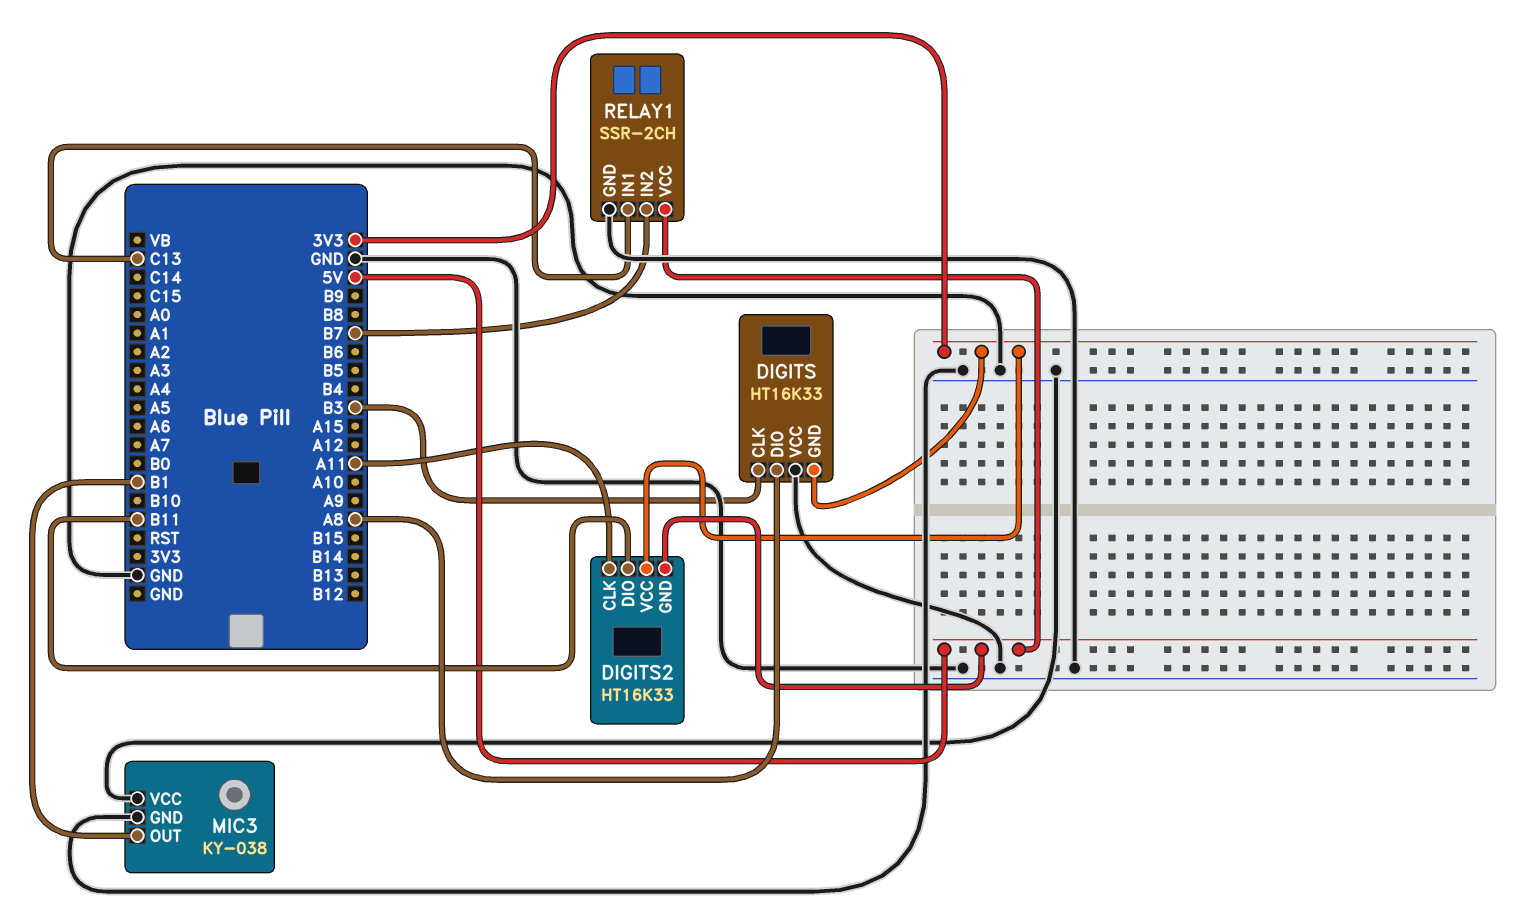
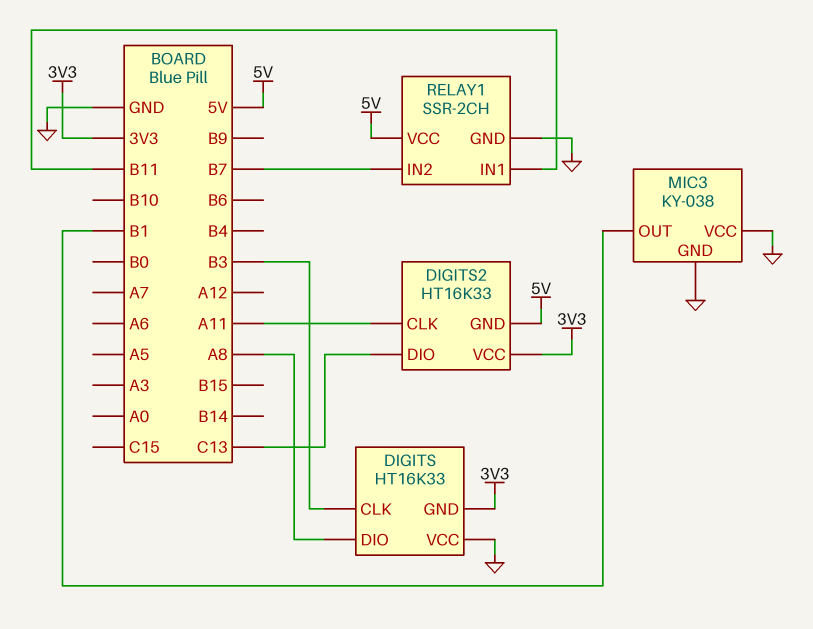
DIGITS2 pin DIO: B11 -> C13
RELAY1 pin IN1: C13 -> B11

